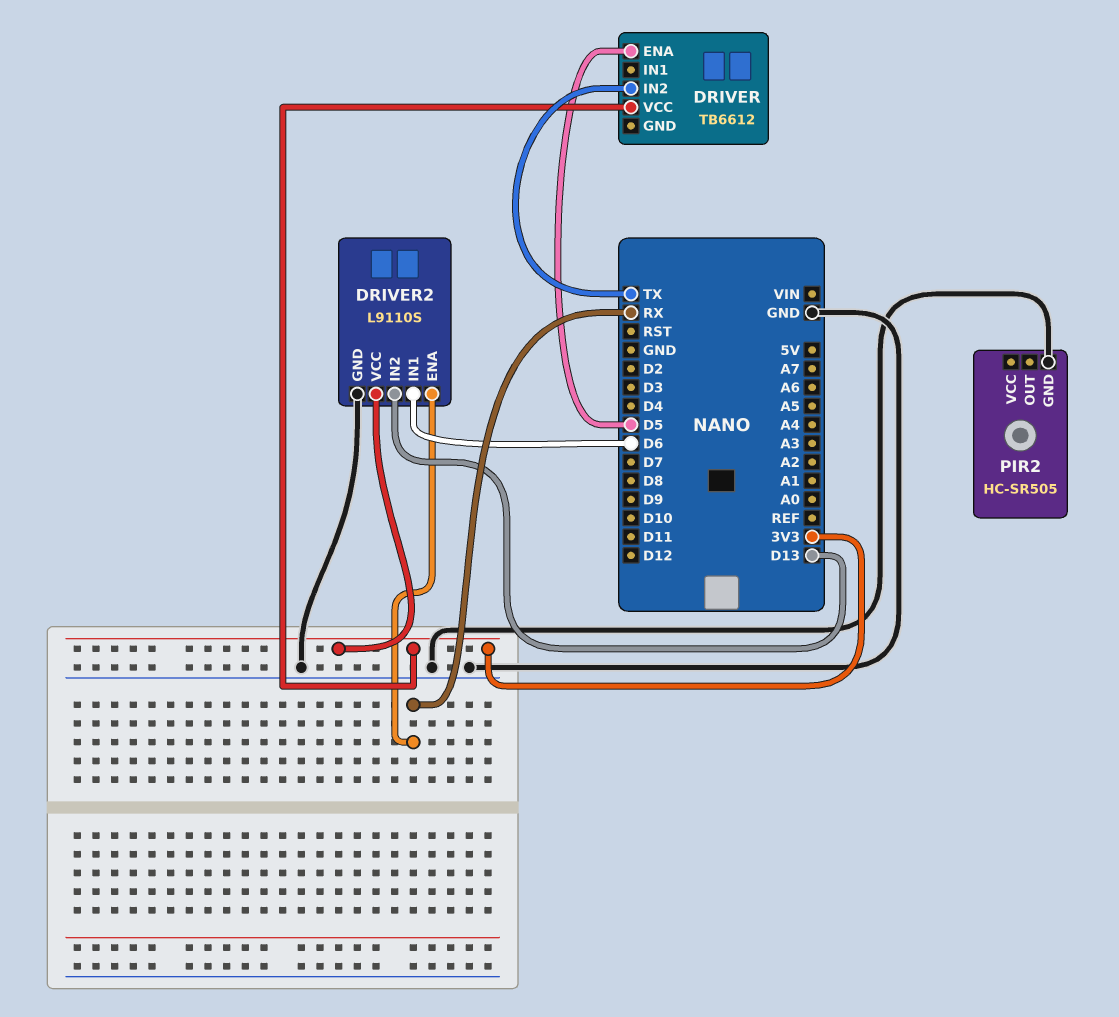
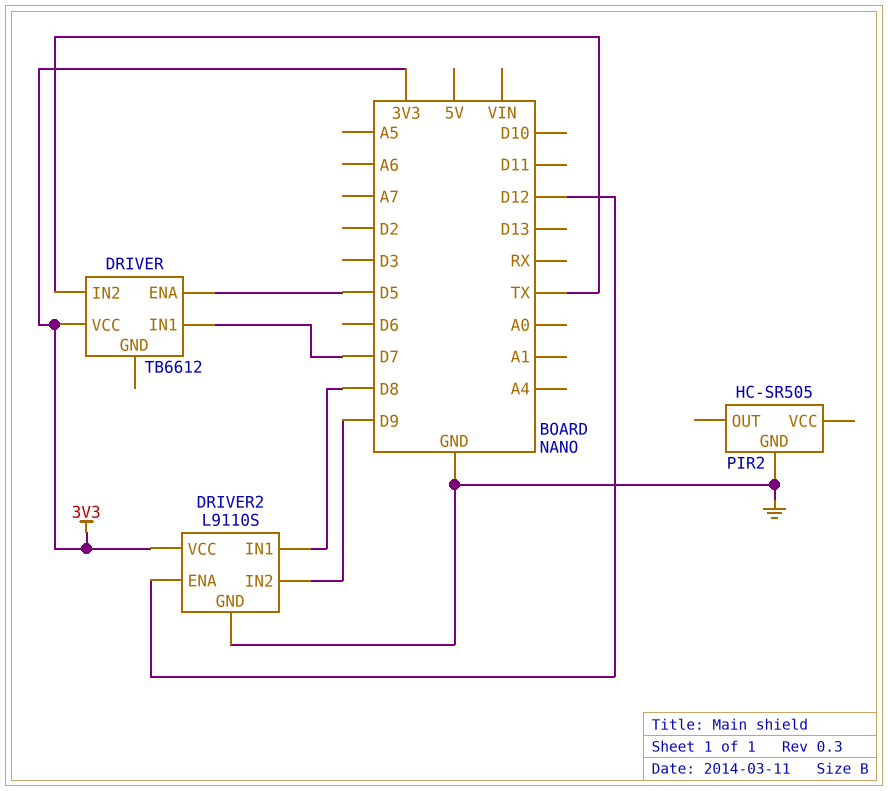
DRIVER pin IN1: none -> D7
DRIVER2 pin ENA: RX -> D12
DRIVER2 pin IN1: D6 -> D8
DRIVER2 pin IN2: D13 -> D9

